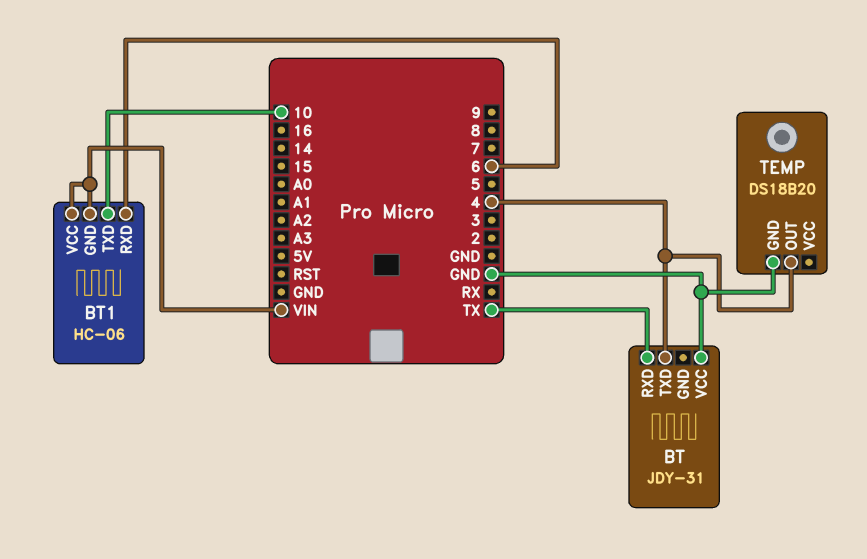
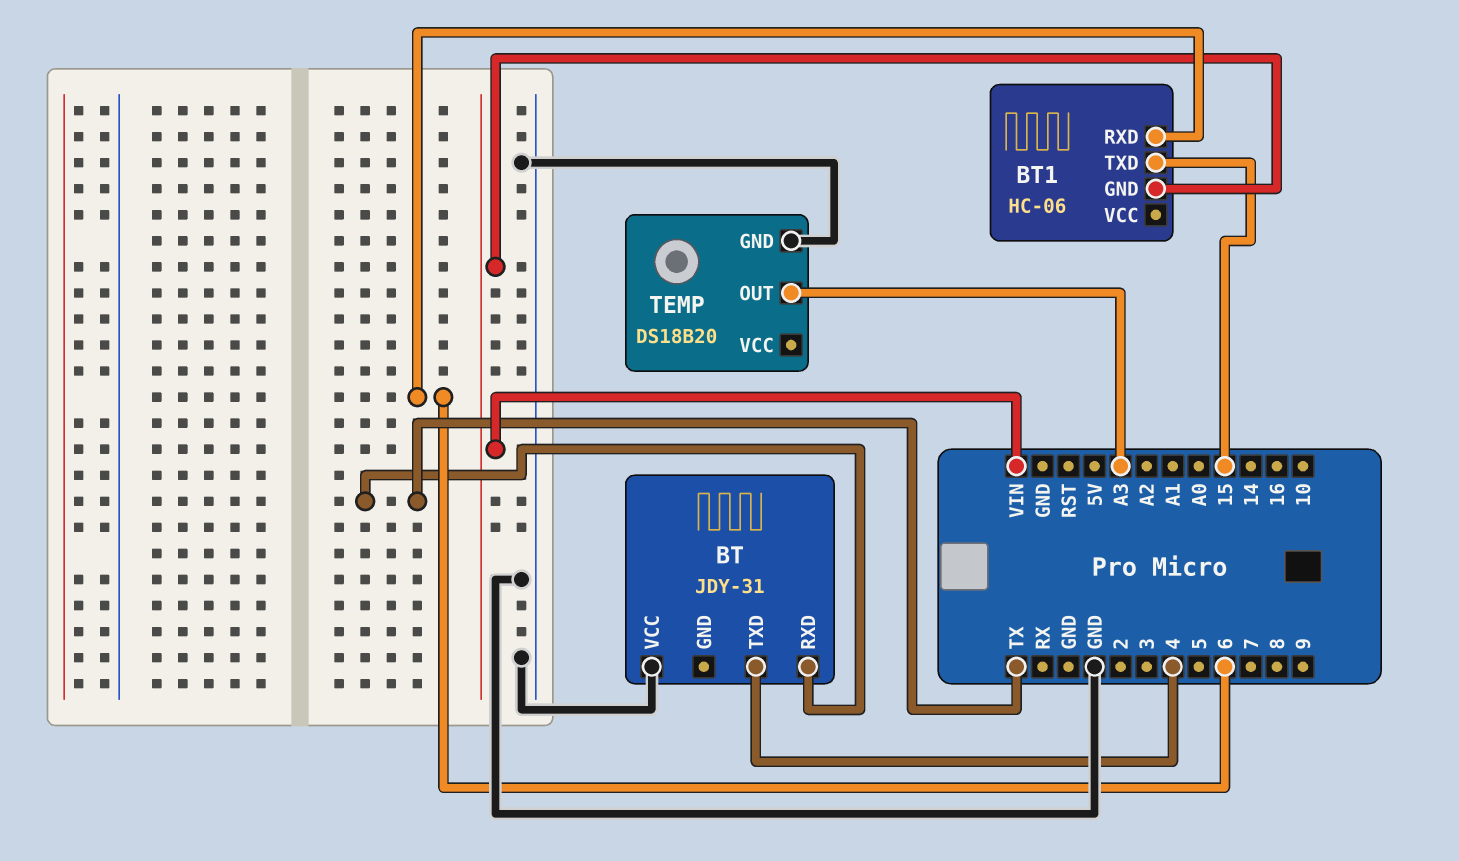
BT1 pin TXD: 10 -> 15
BT1 pin VCC: VIN -> none
TEMP pin OUT: 4 -> A3

